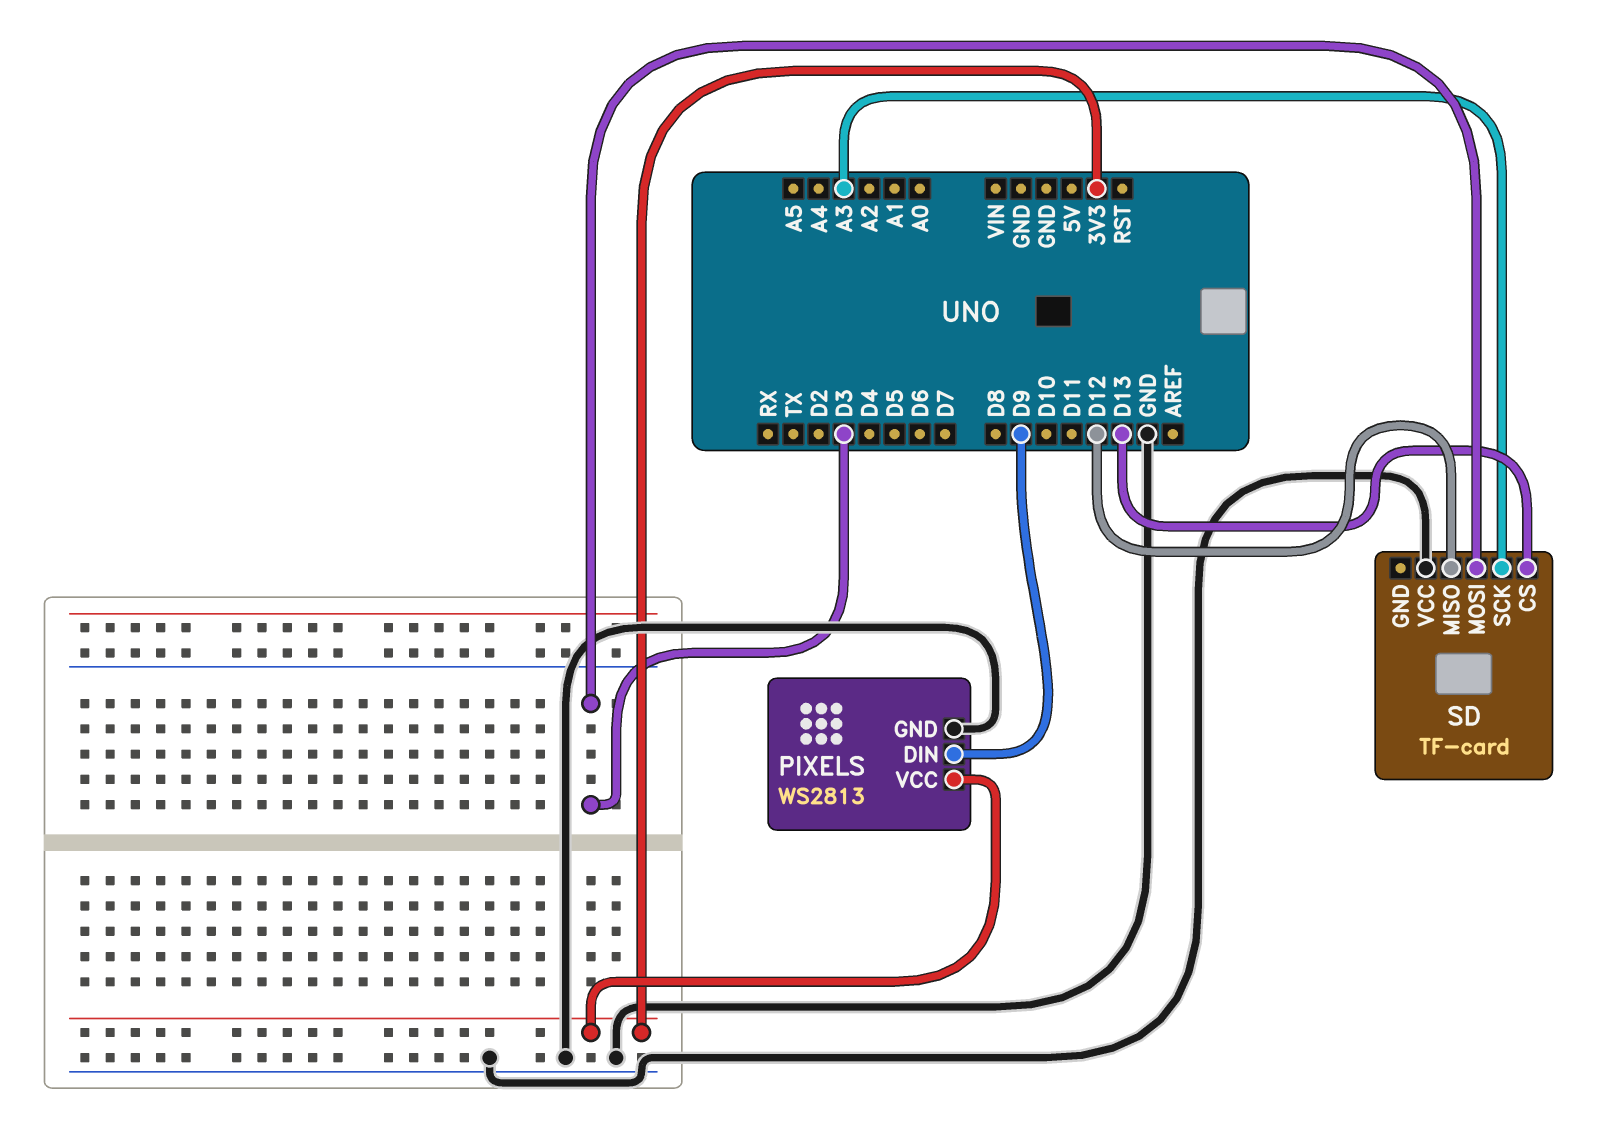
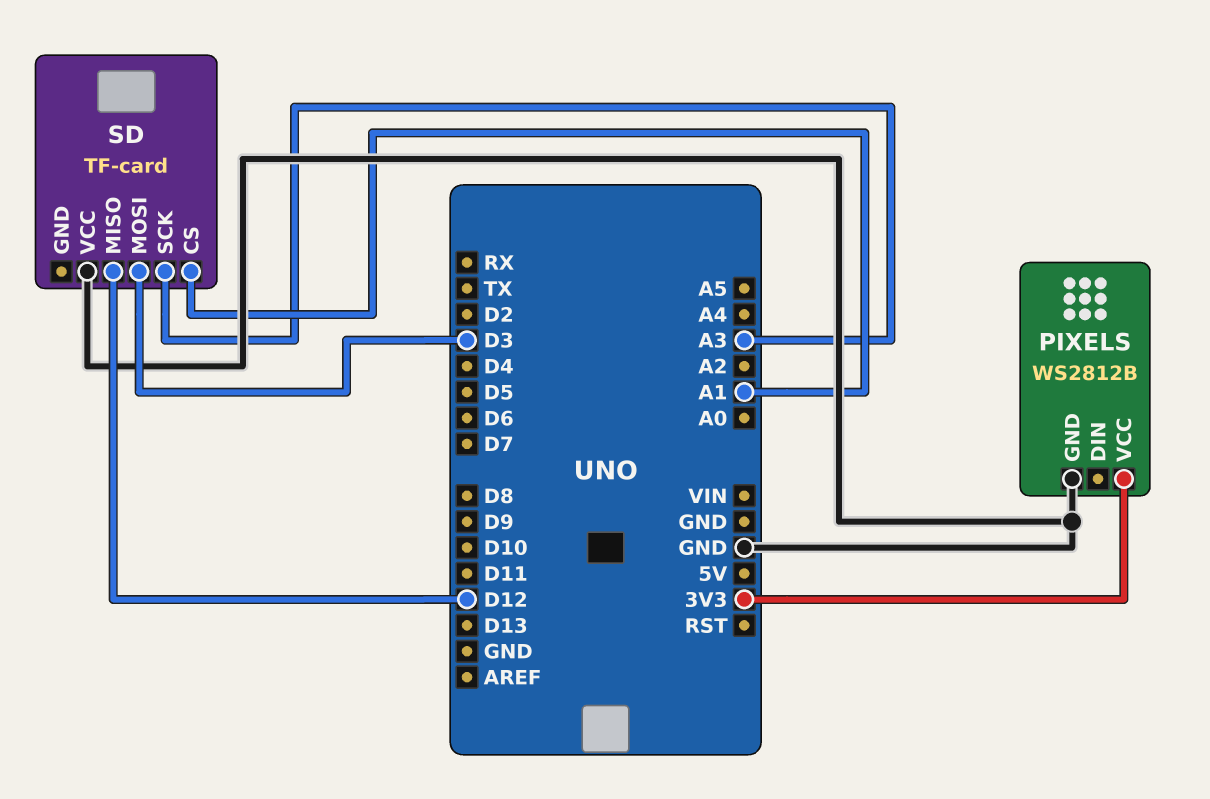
PIXELS: WS2813 -> WS2812B
PIXELS pin DIN: D9 -> none
SD pin CS: D13 -> A1

